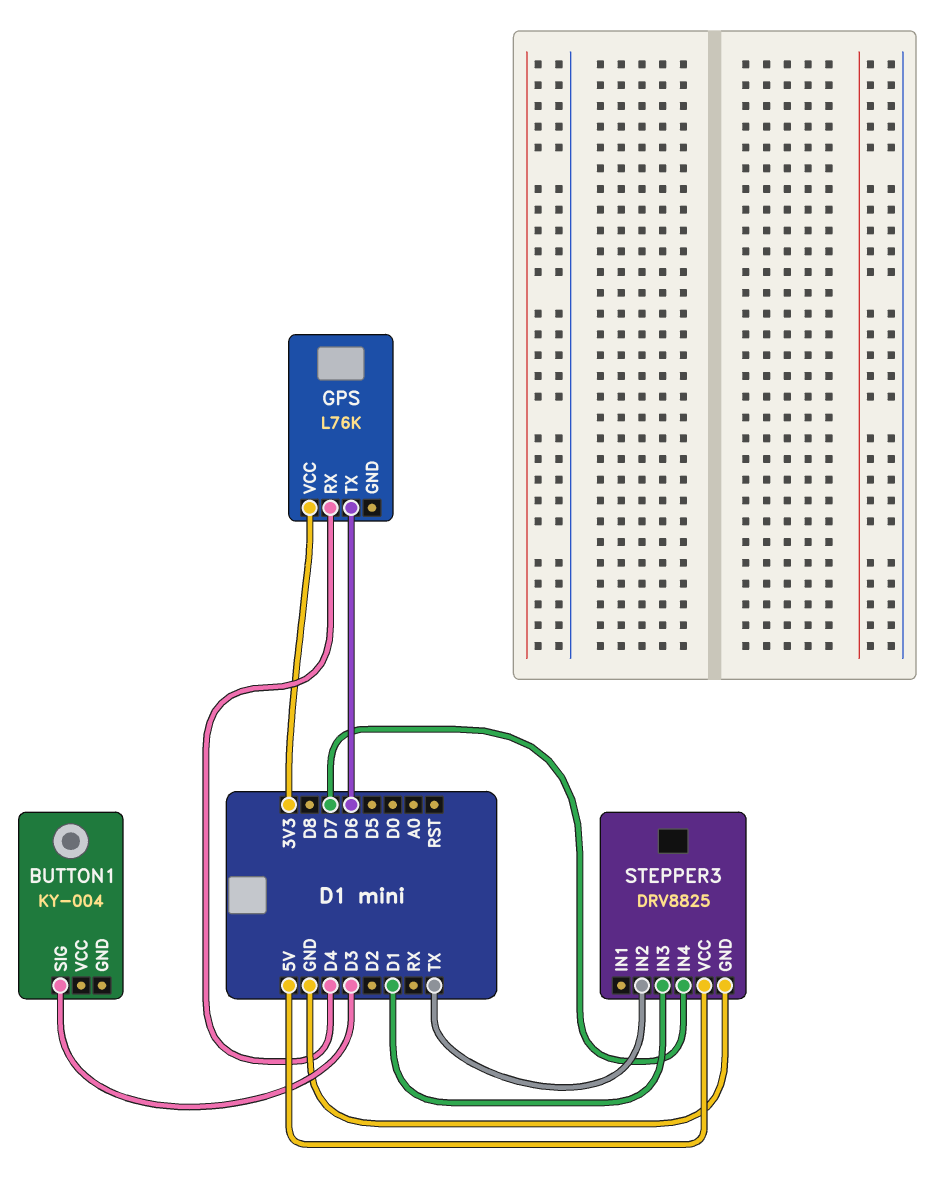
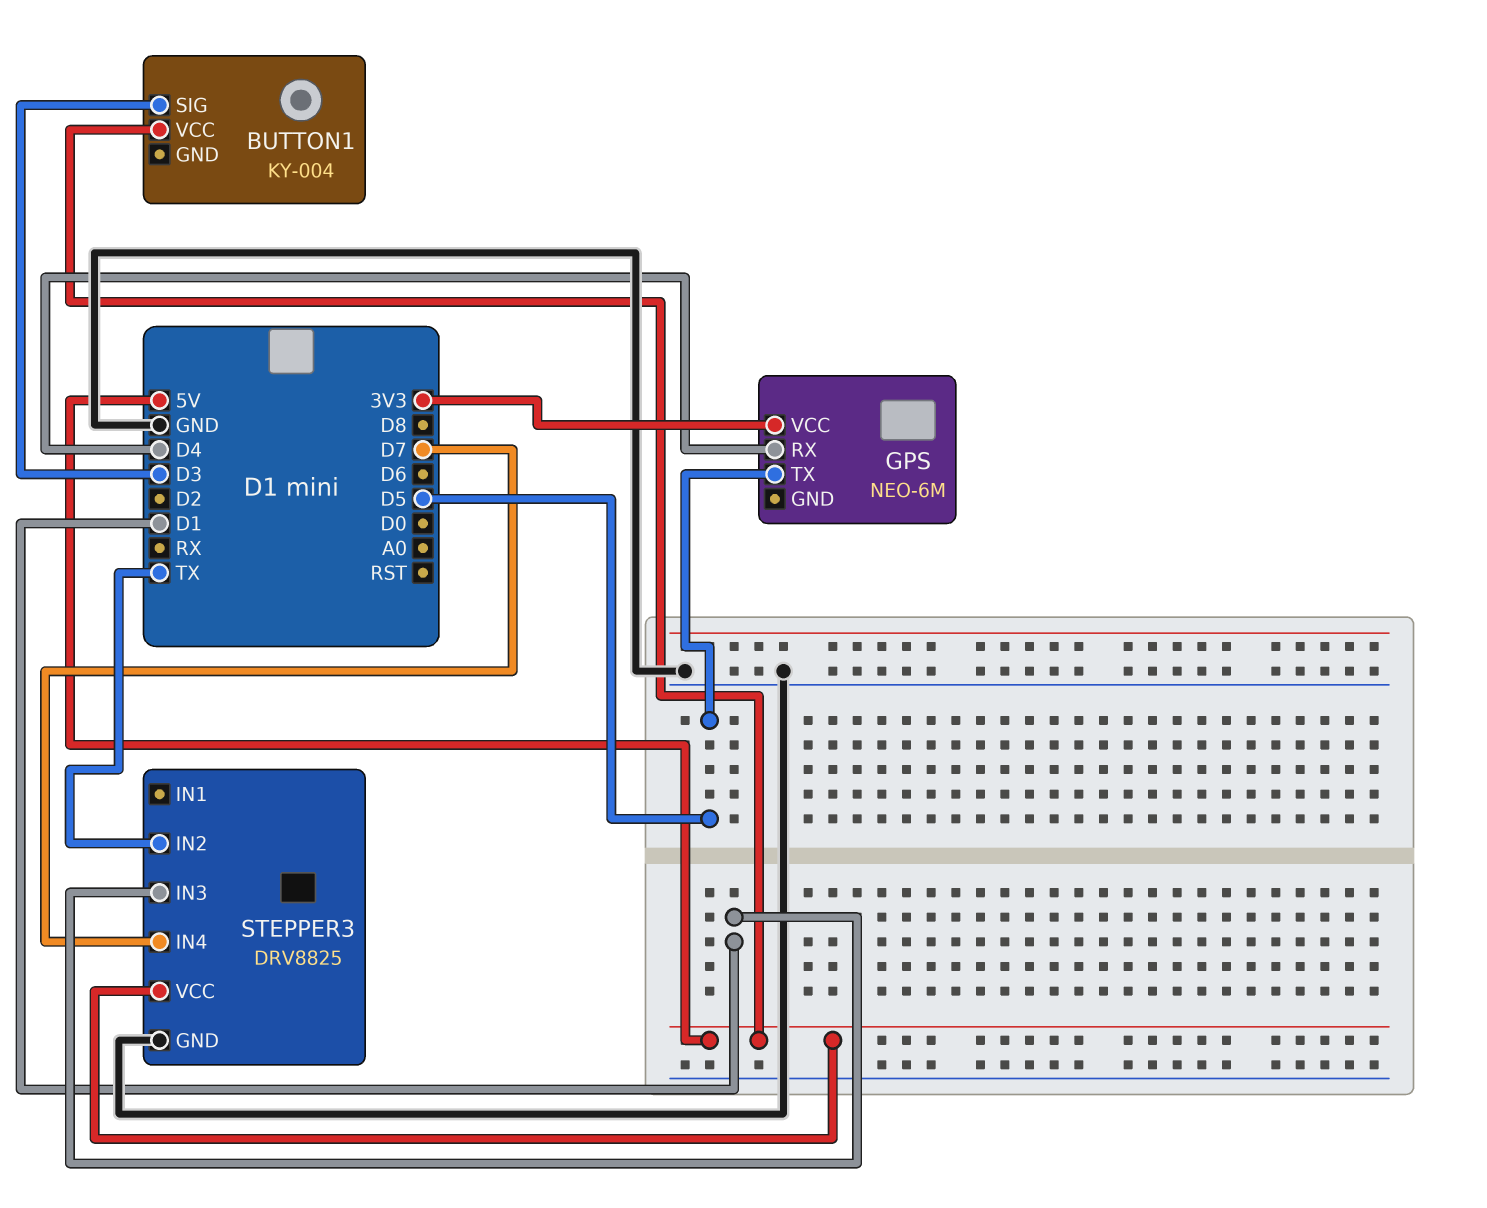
BUTTON1 pin VCC: none -> 5V
GPS: L76K -> NEO-6M
GPS pin TX: D6 -> D5

